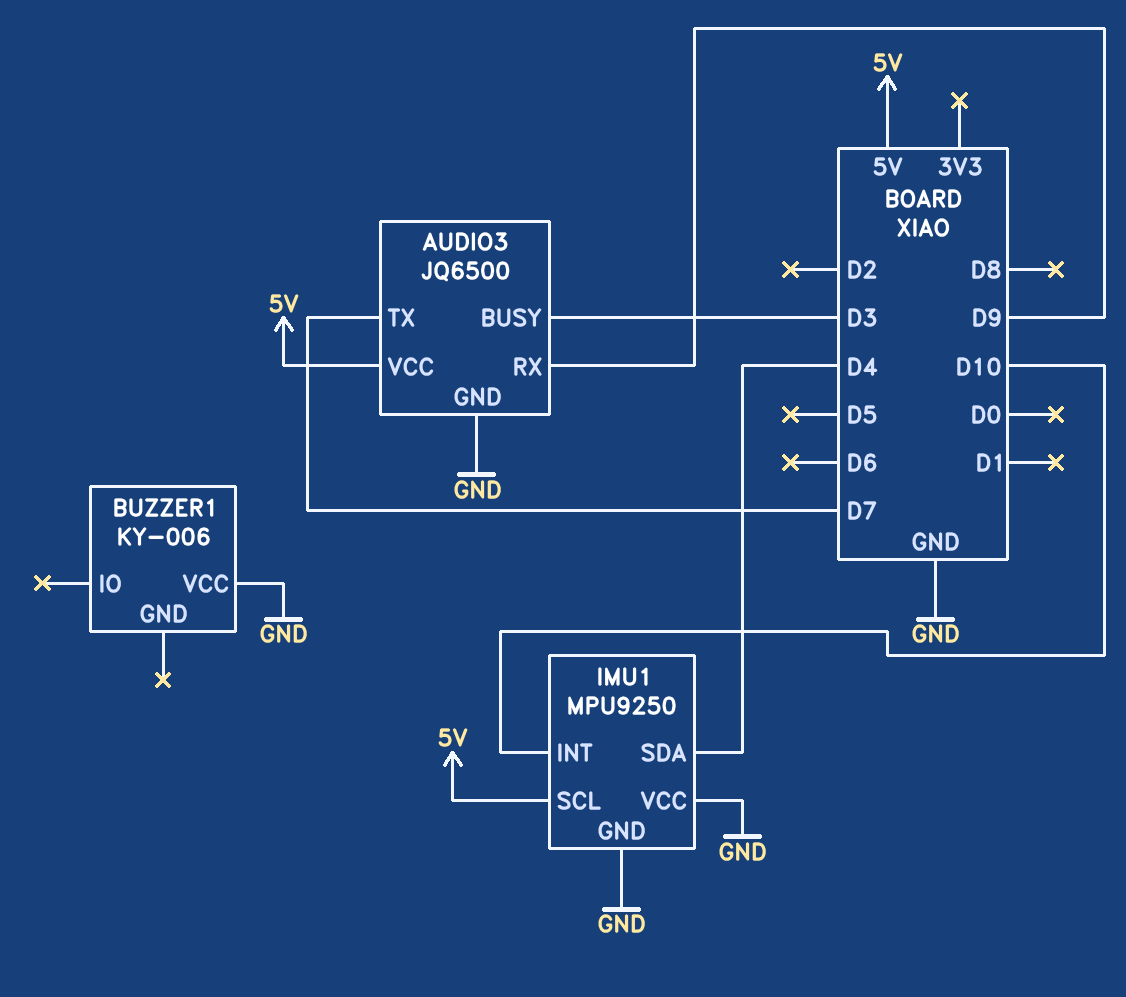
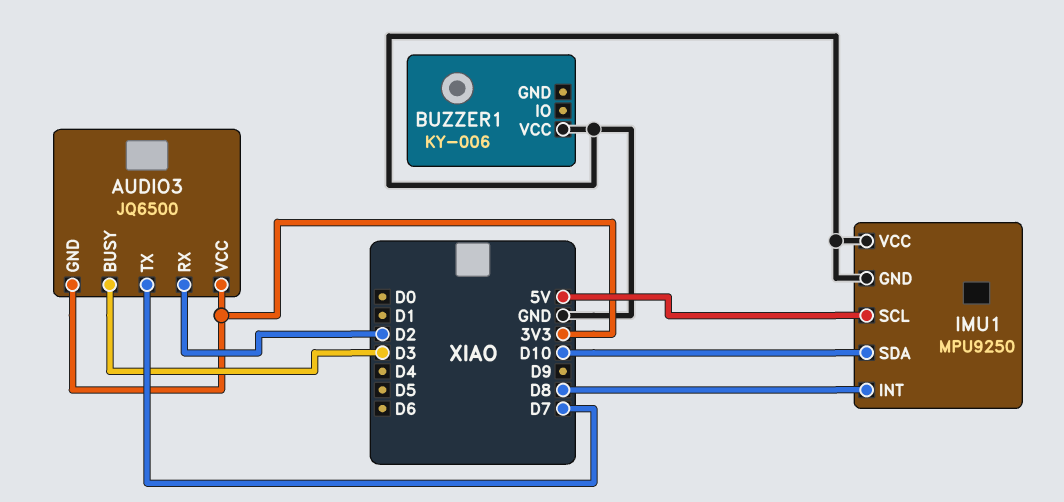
AUDIO3 pin GND: GND -> 3V3
AUDIO3 pin RX: D9 -> D2
AUDIO3 pin VCC: 5V -> 3V3
IMU1 pin INT: D10 -> D8
IMU1 pin SDA: D4 -> D10

